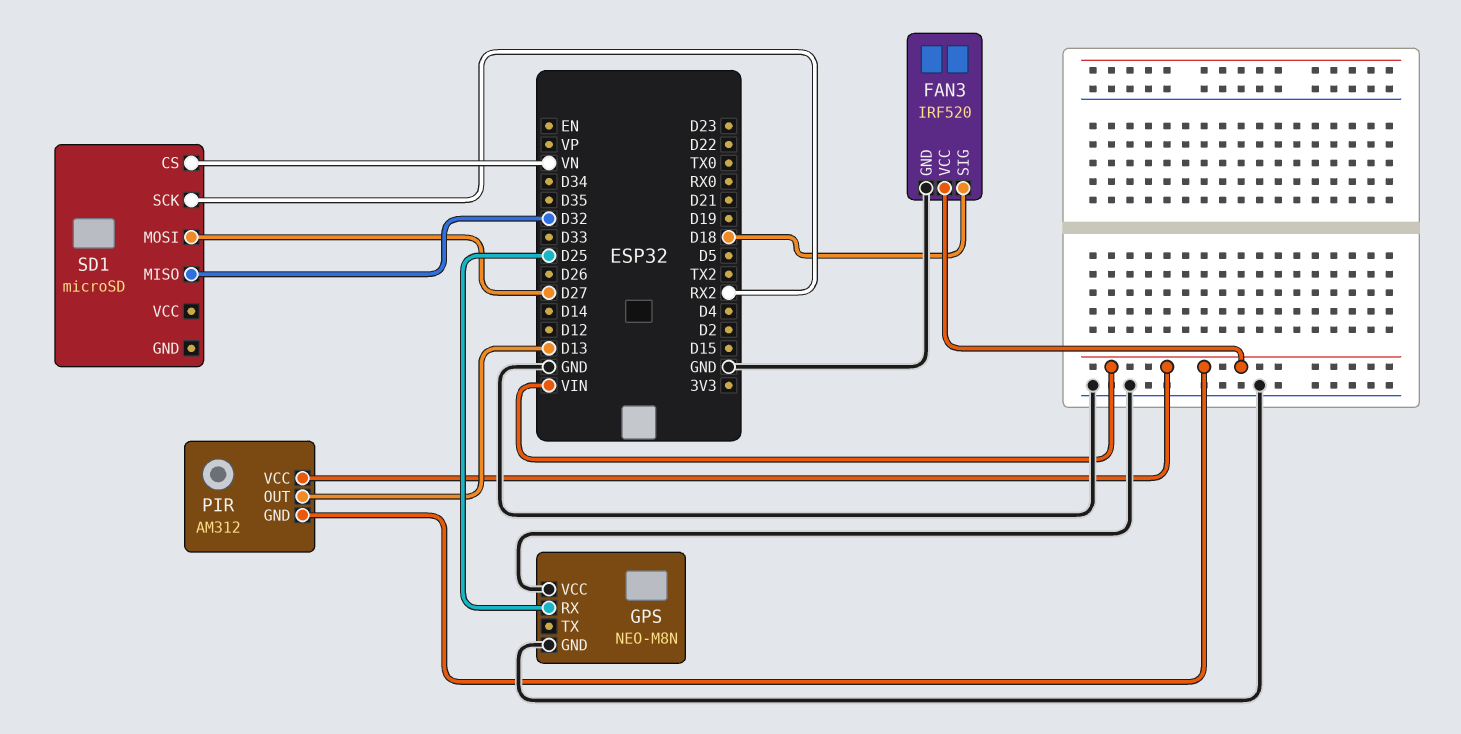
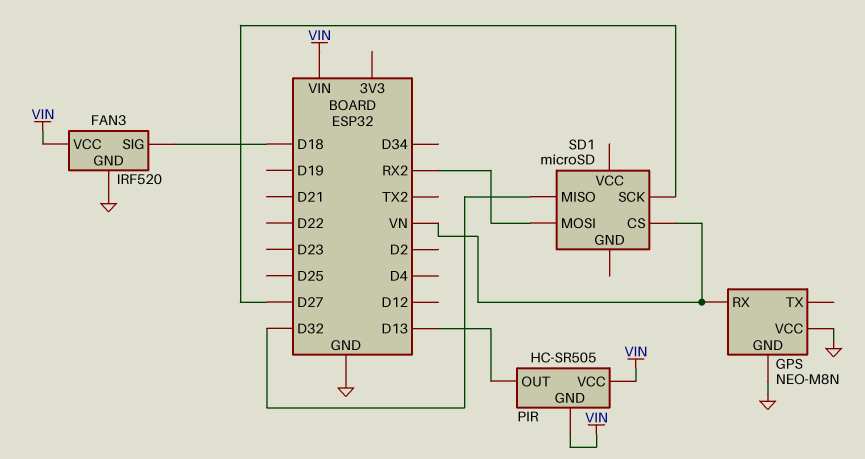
GPS pin RX: D25 -> VN
PIR: AM312 -> HC-SR505
SD1 pin MOSI: D27 -> RX2
SD1 pin SCK: RX2 -> D27

